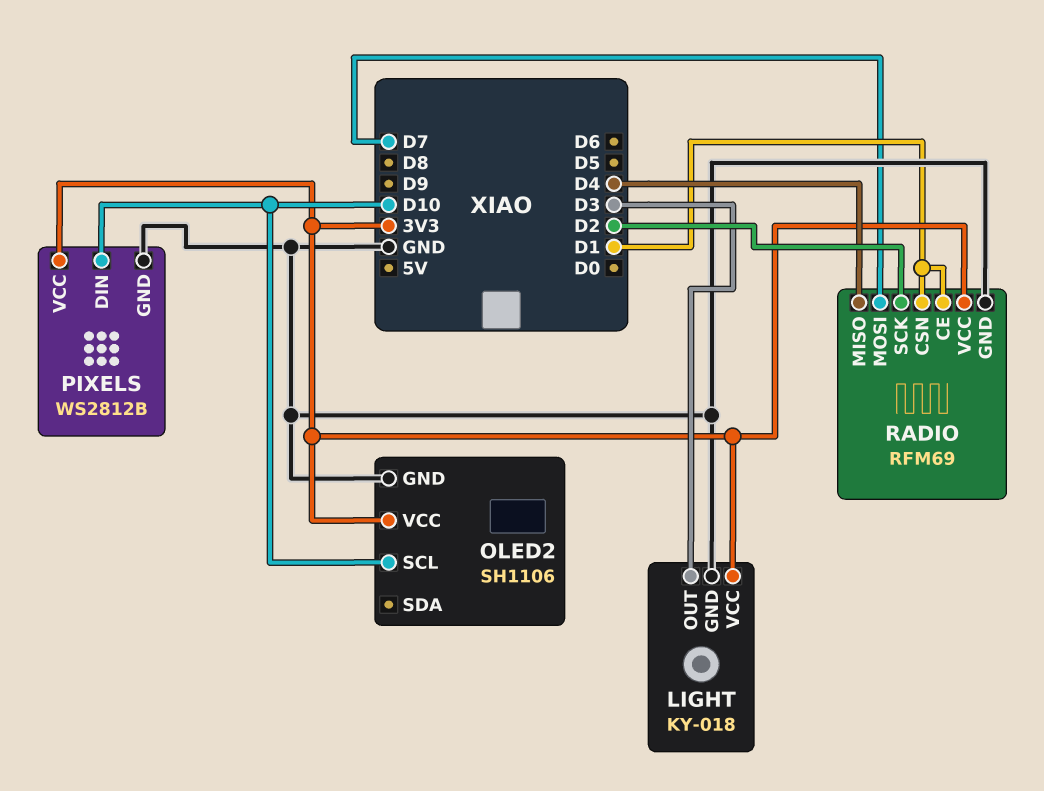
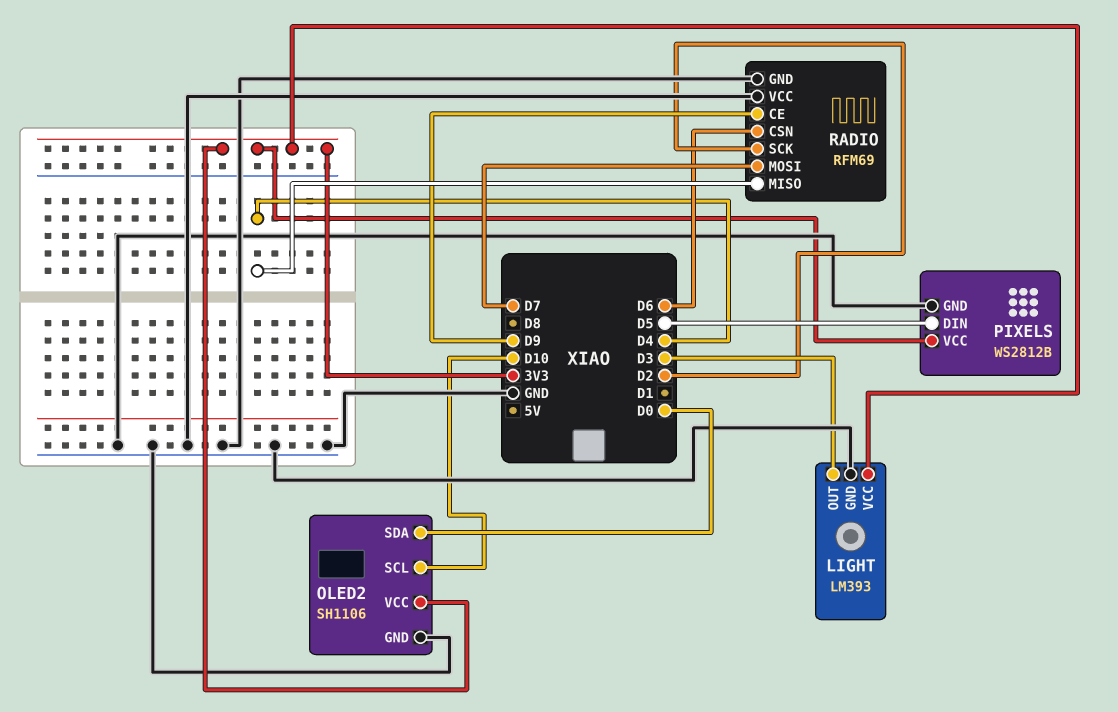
LIGHT: KY-018 -> LM393
OLED2 pin SDA: none -> D0
PIXELS pin DIN: D10 -> D5
RADIO pin CE: D1 -> D9
RADIO pin CSN: D1 -> D6
RADIO pin VCC: 3V3 -> GND

